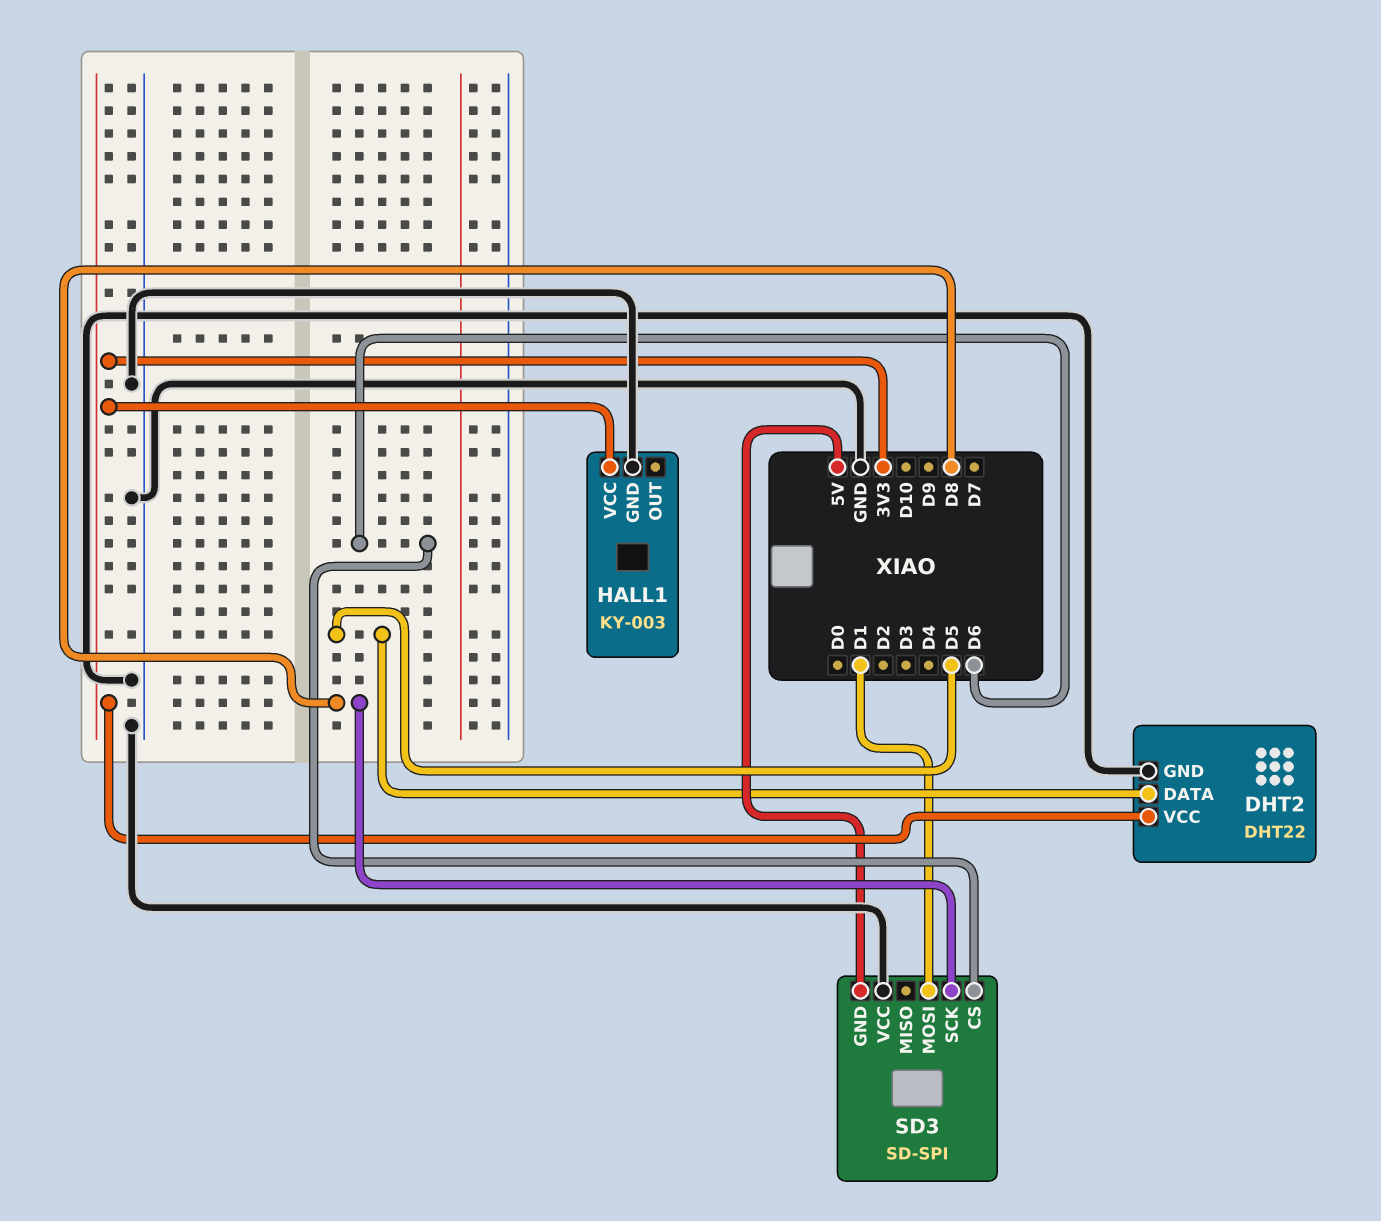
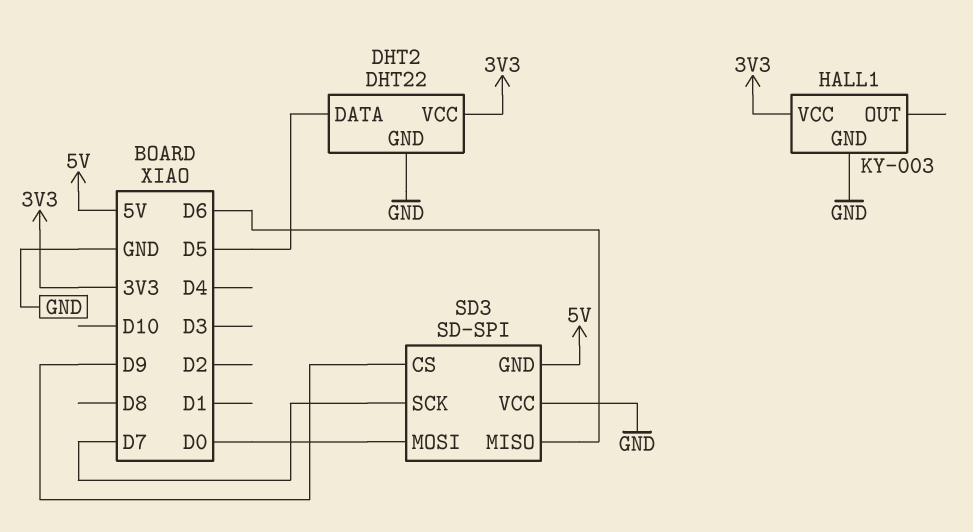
SD3 pin CS: D6 -> D9
SD3 pin MISO: none -> D6
SD3 pin MOSI: D1 -> D0
SD3 pin SCK: D8 -> D7

